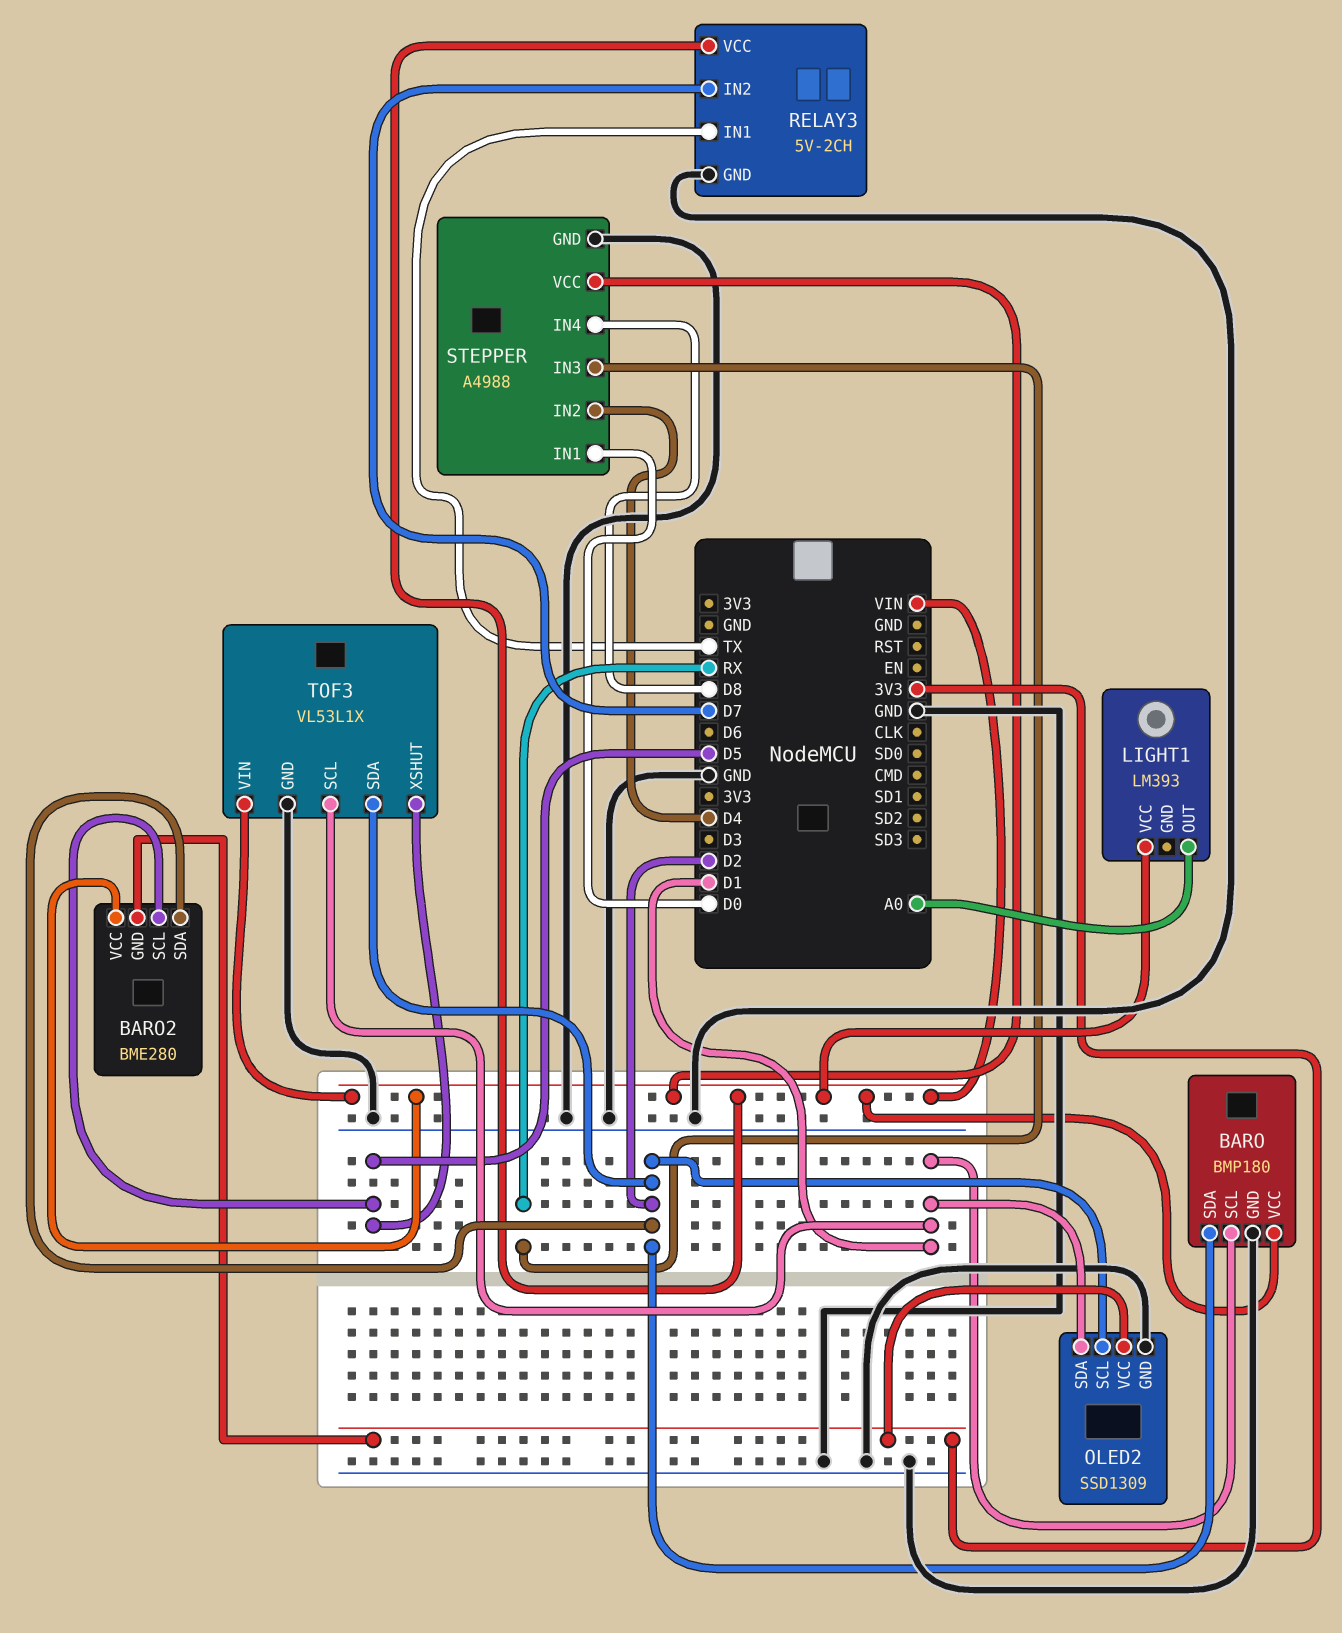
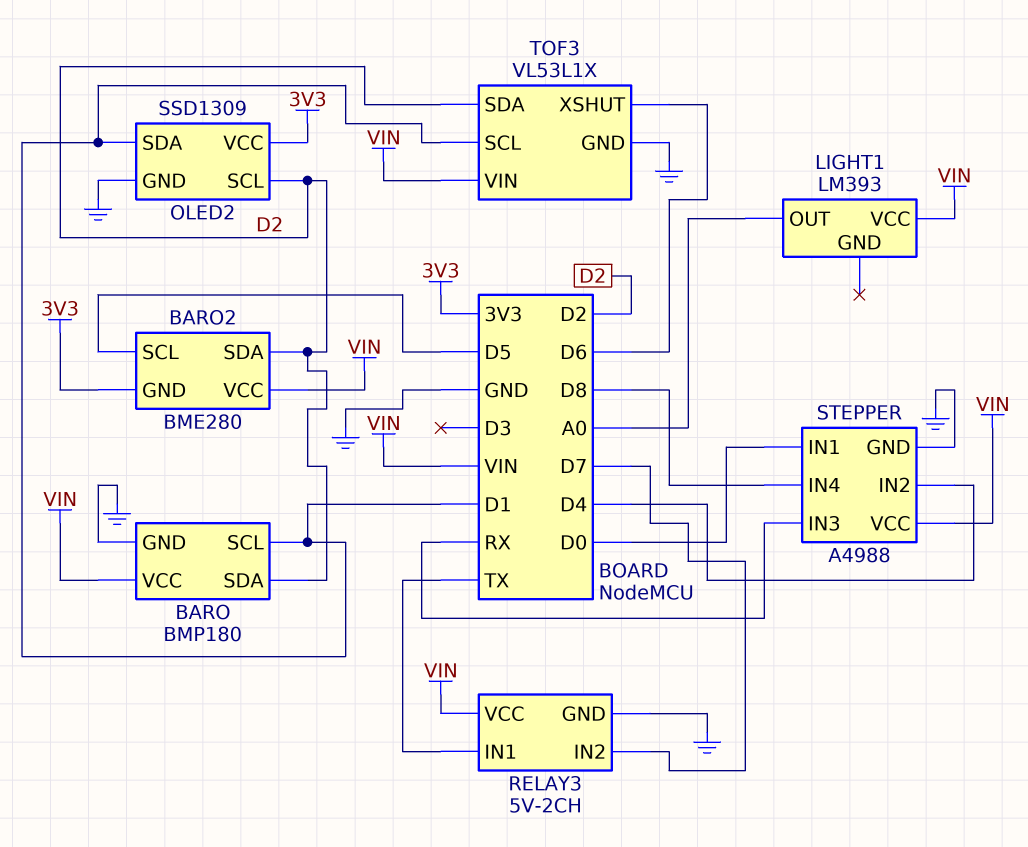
TOF3 pin XSHUT: D5 -> D6

